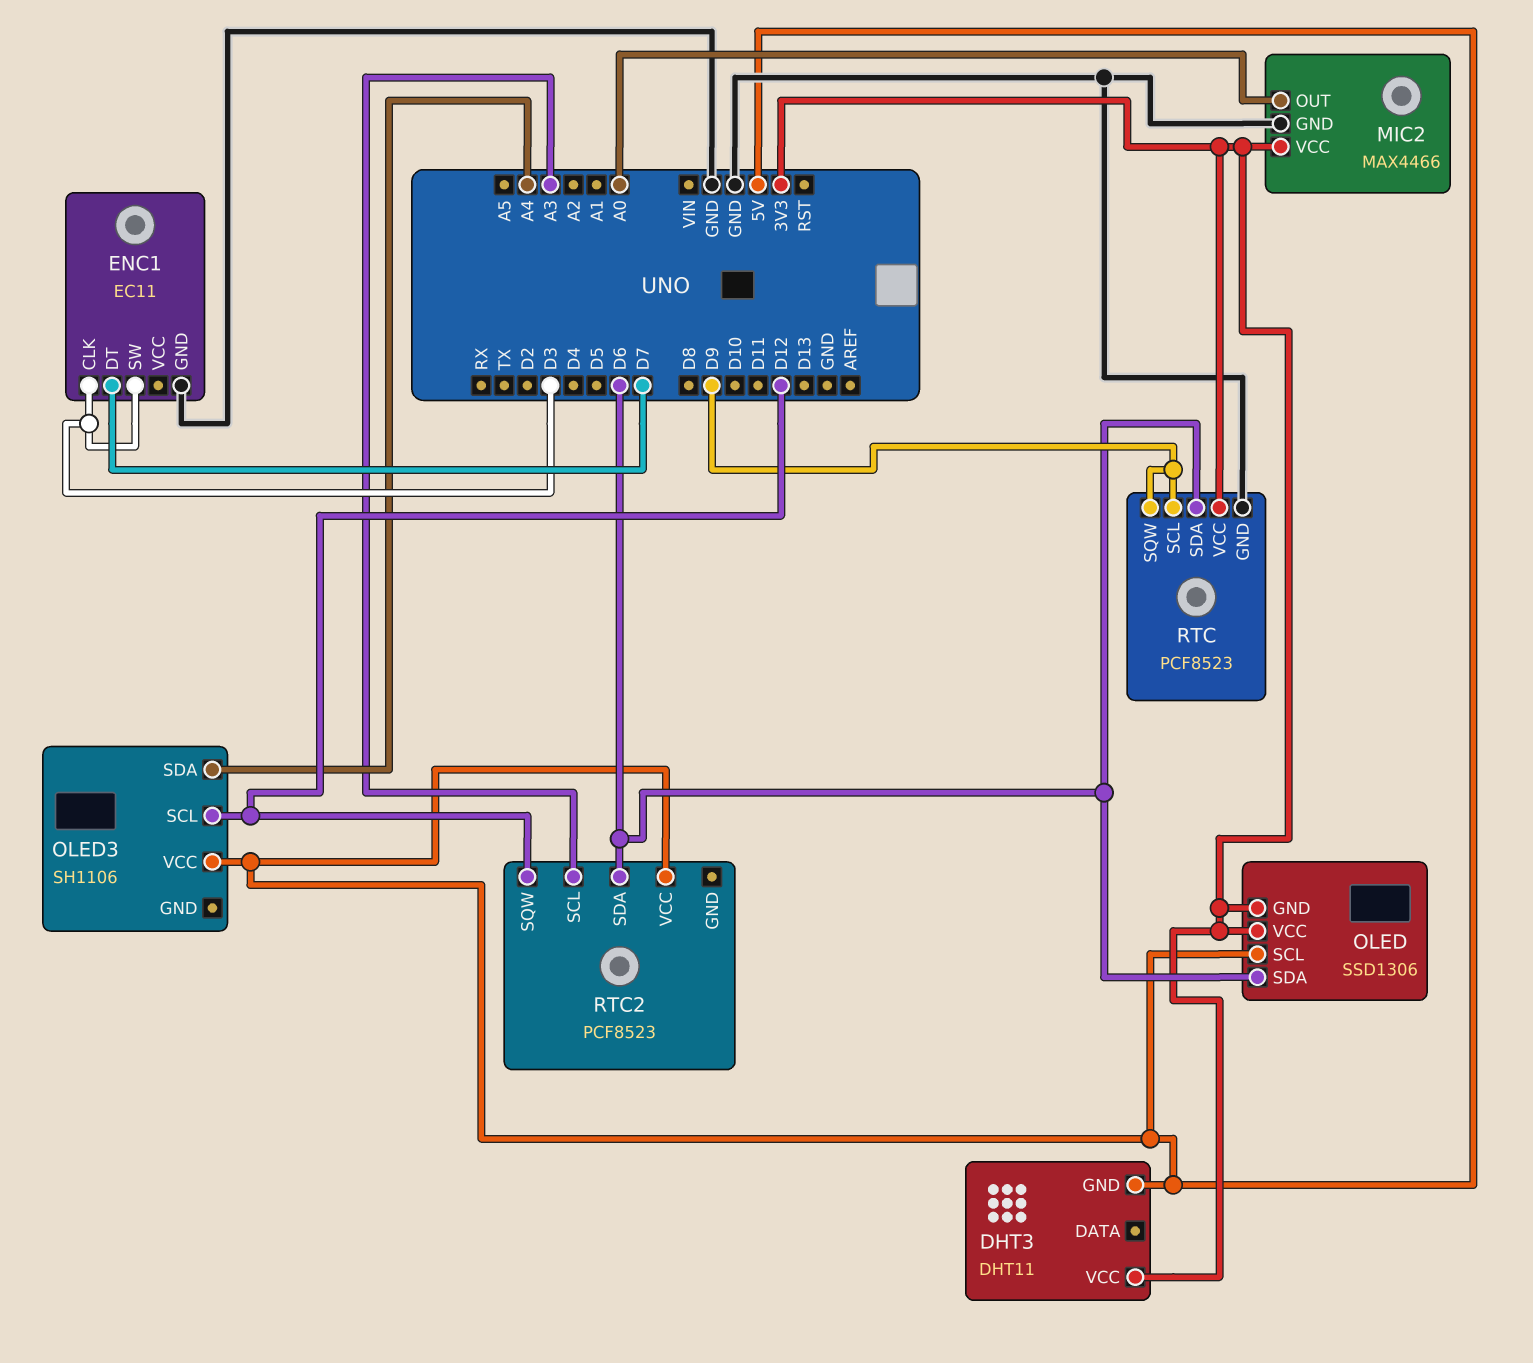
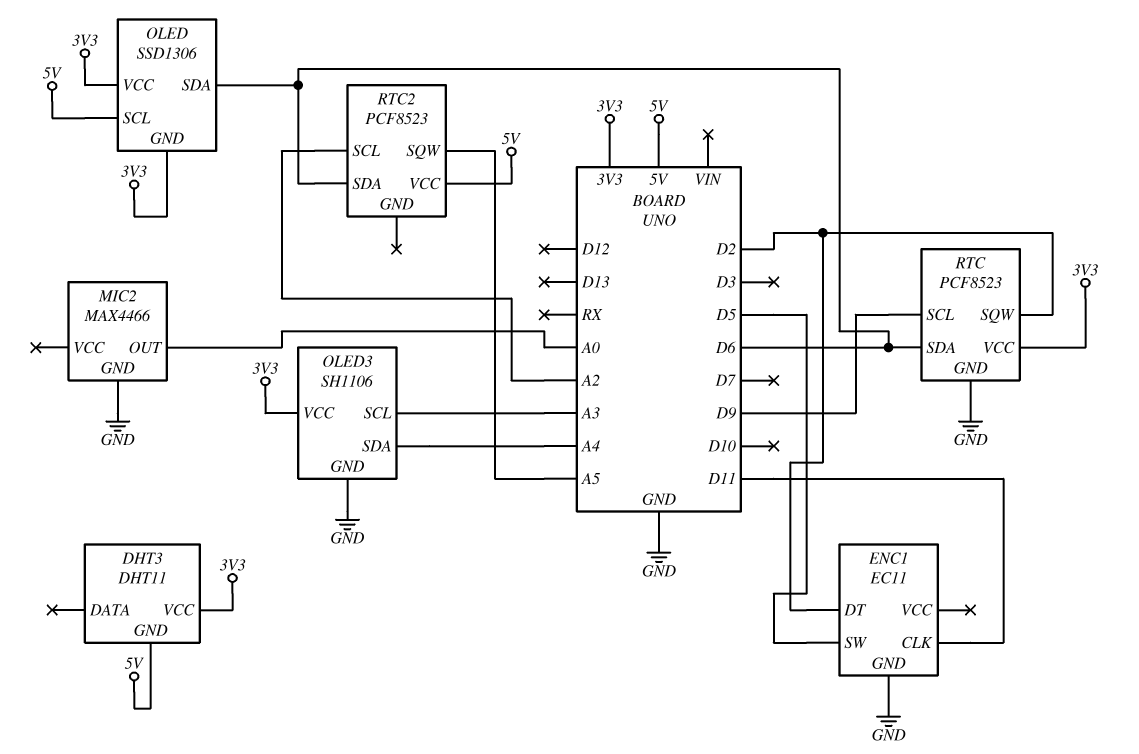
ENC1 pin CLK: D3 -> D11
ENC1 pin DT: D7 -> D2
ENC1 pin SW: D3 -> D5
MIC2 pin VCC: 3V3 -> none
OLED3 pin GND: none -> GND
OLED3 pin SCL: D12 -> A3
OLED3 pin VCC: 5V -> 3V3
RTC pin SQW: D9 -> D2
RTC2 pin SCL: A3 -> A2
RTC2 pin SQW: D12 -> A5

